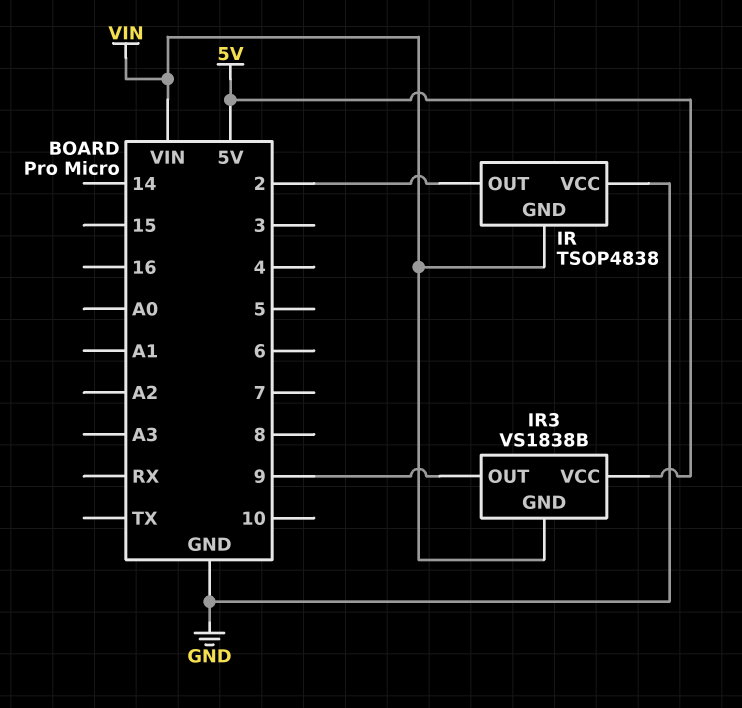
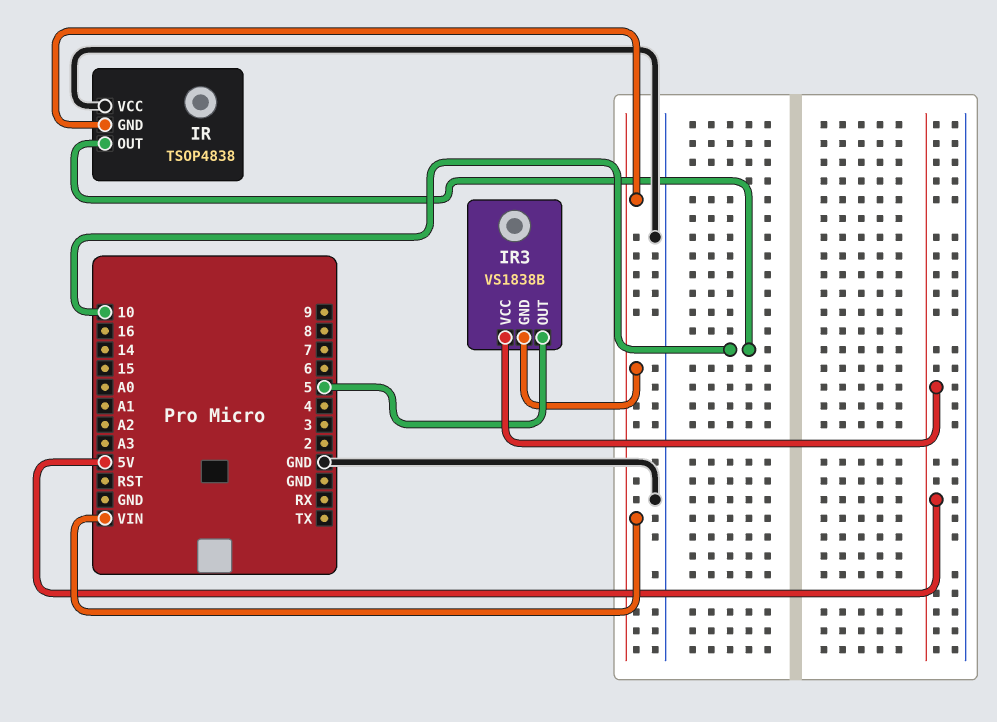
IR pin OUT: 2 -> 10
IR3 pin OUT: 9 -> 5

